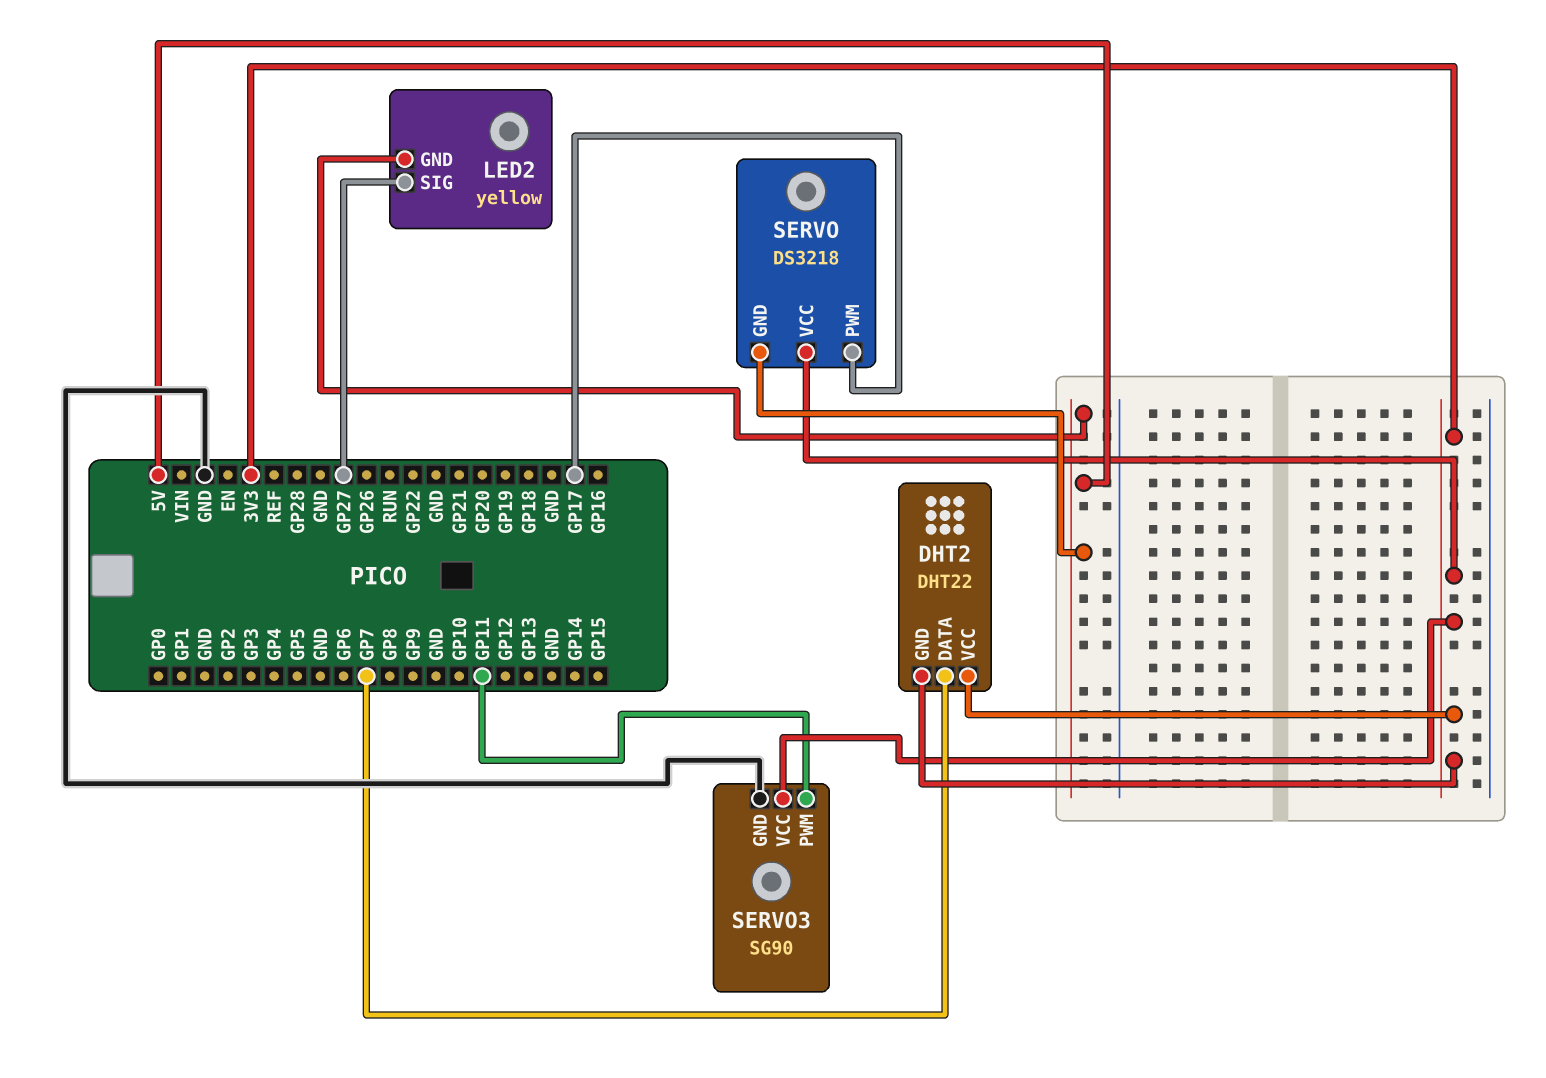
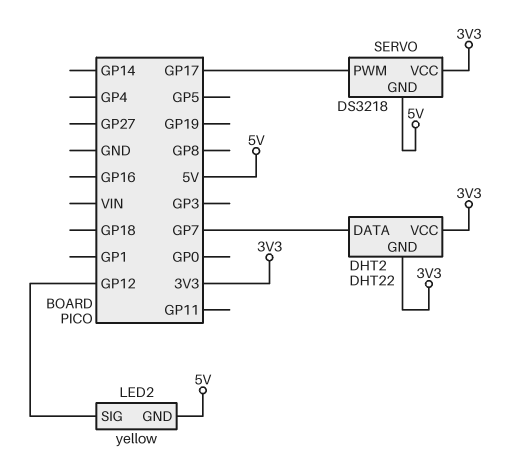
LED2 pin SIG: GP27 -> GP12
SERVO3: SG90 -> none
SERVO3 pin GND: GND -> none
SERVO3 pin PWM: GP11 -> none
SERVO3 pin VCC: 3V3 -> none

